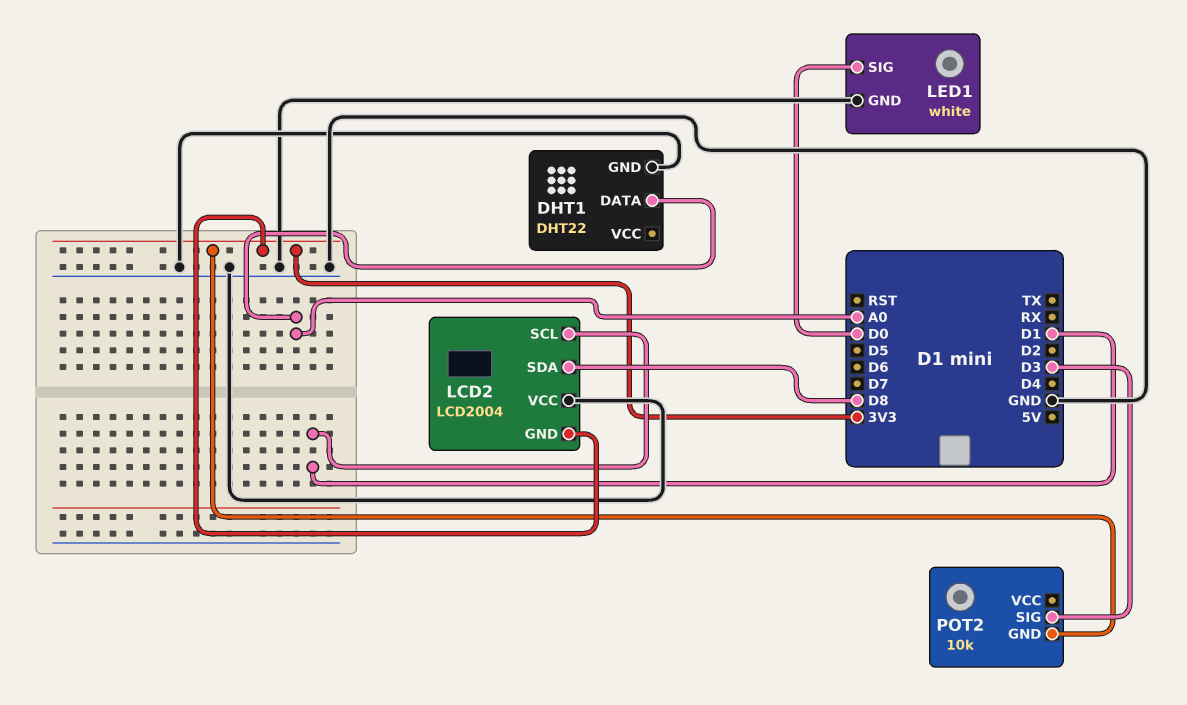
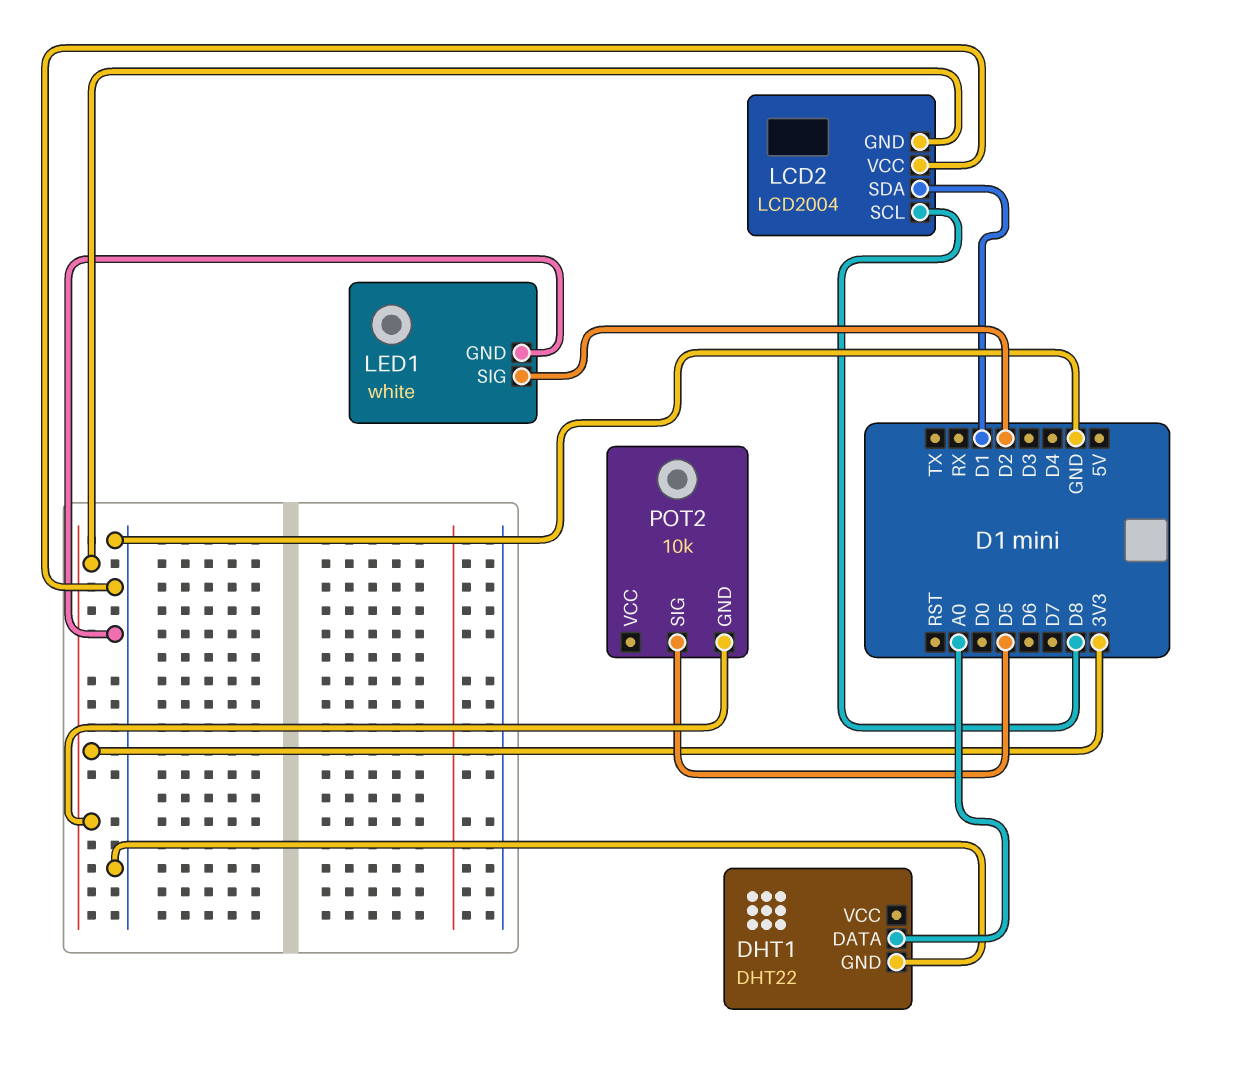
LCD2 pin SCL: D1 -> D8
LCD2 pin SDA: D8 -> D1
LED1 pin SIG: D0 -> D2
POT2 pin SIG: D3 -> D5

